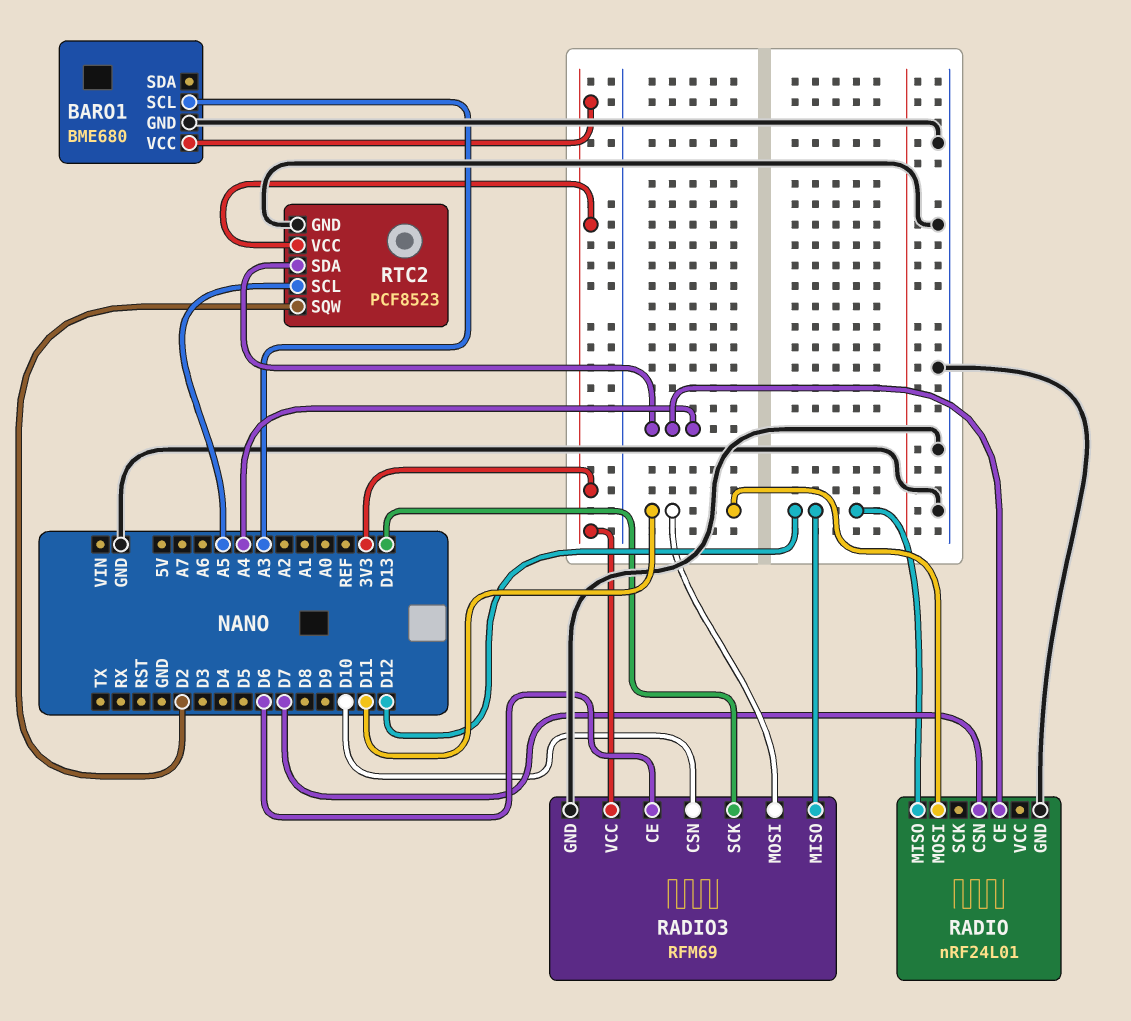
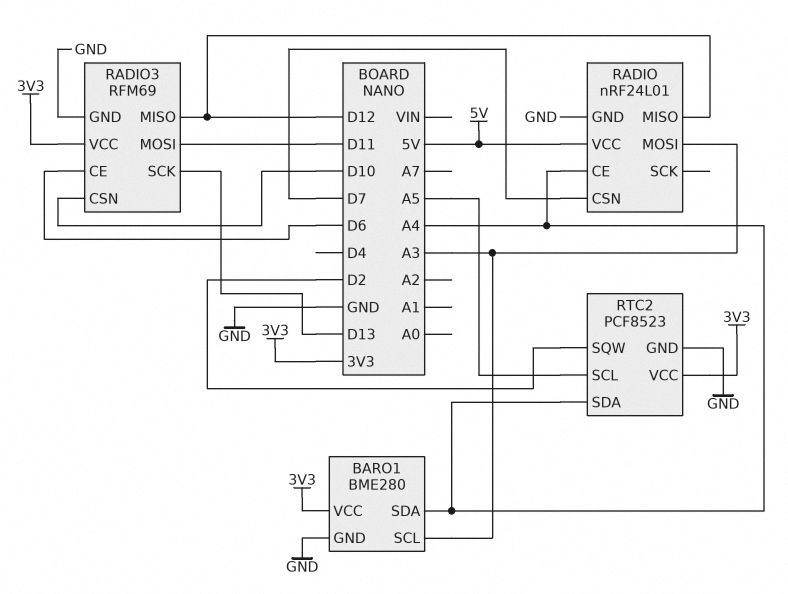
BARO1: BME680 -> BME280
BARO1 pin SDA: none -> A4
RADIO pin MOSI: D11 -> A3
RADIO pin VCC: none -> 5V

